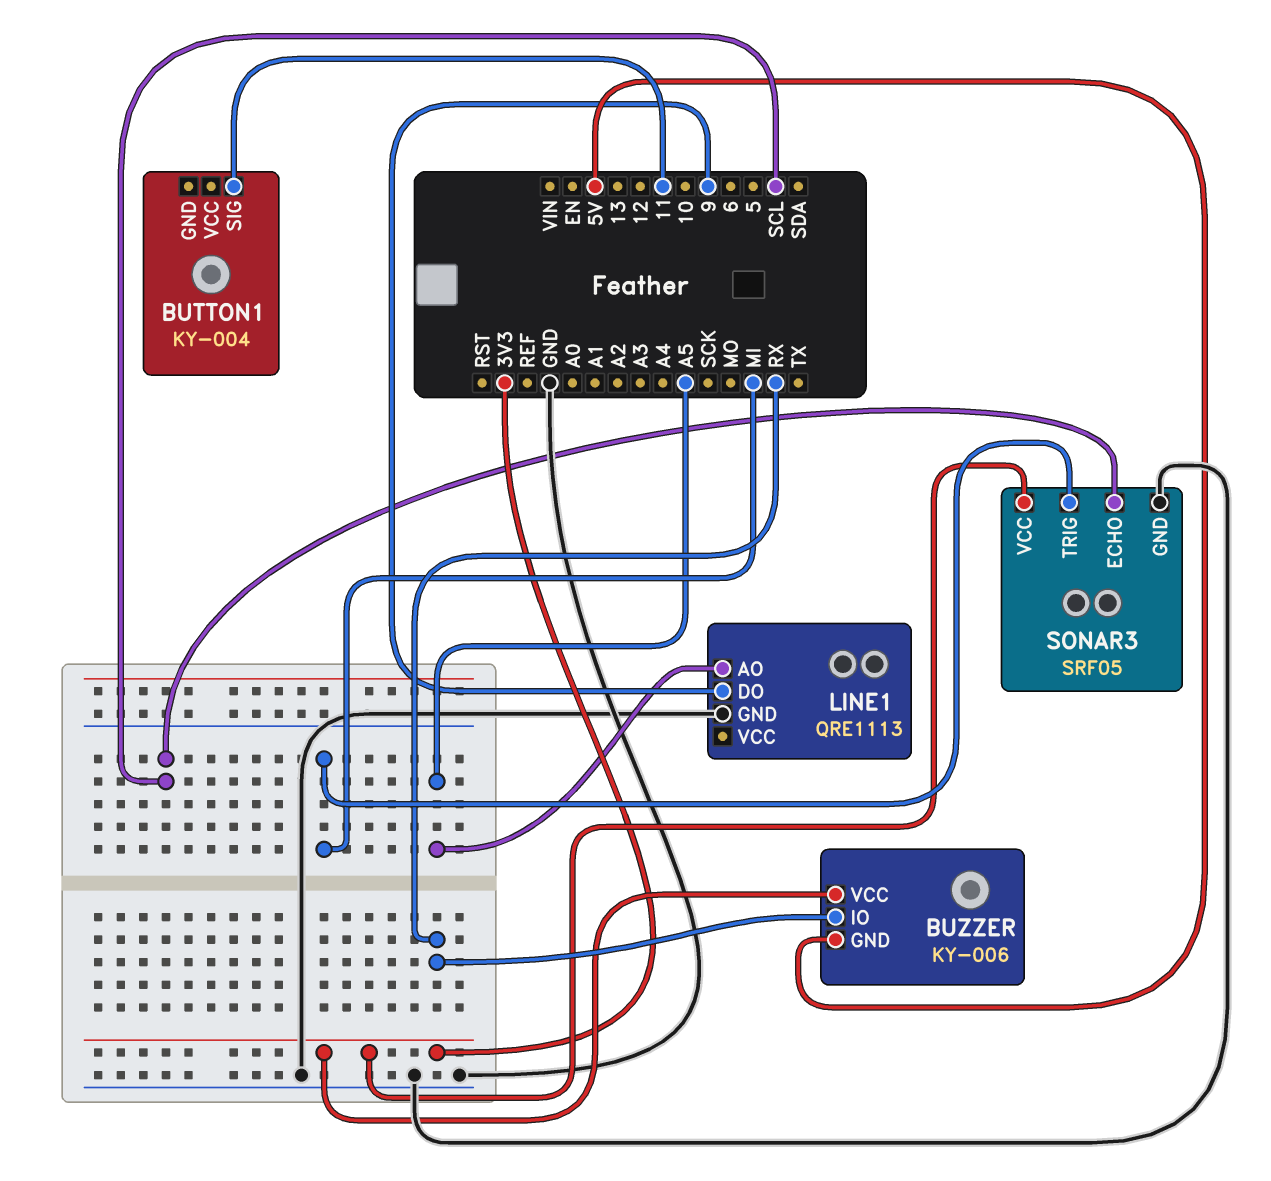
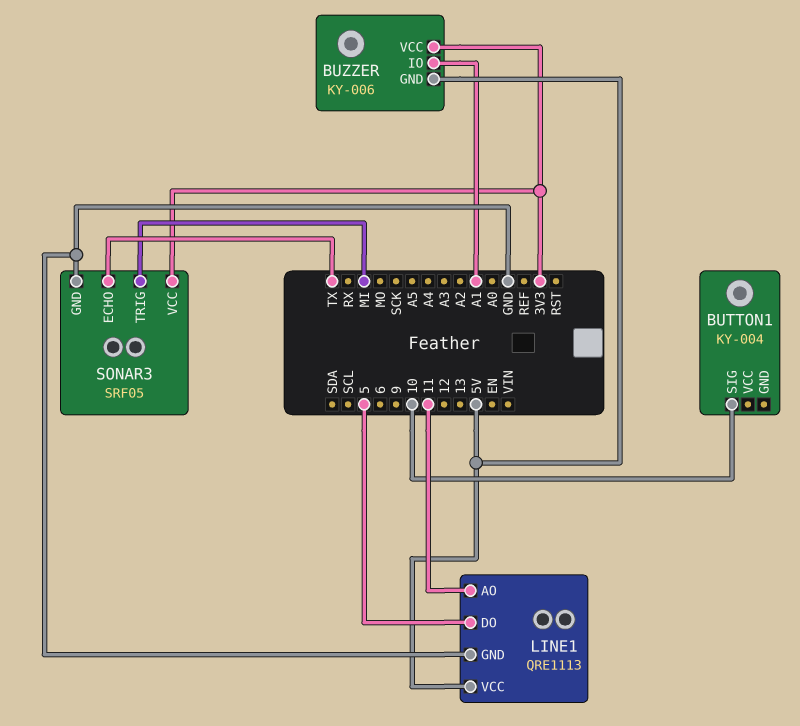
BUTTON1 pin SIG: 11 -> 10
BUZZER pin IO: RX -> A1
LINE1 pin AO: A5 -> 11
LINE1 pin DO: 9 -> 5
LINE1 pin VCC: none -> 5V
SONAR3 pin ECHO: SCL -> TX

